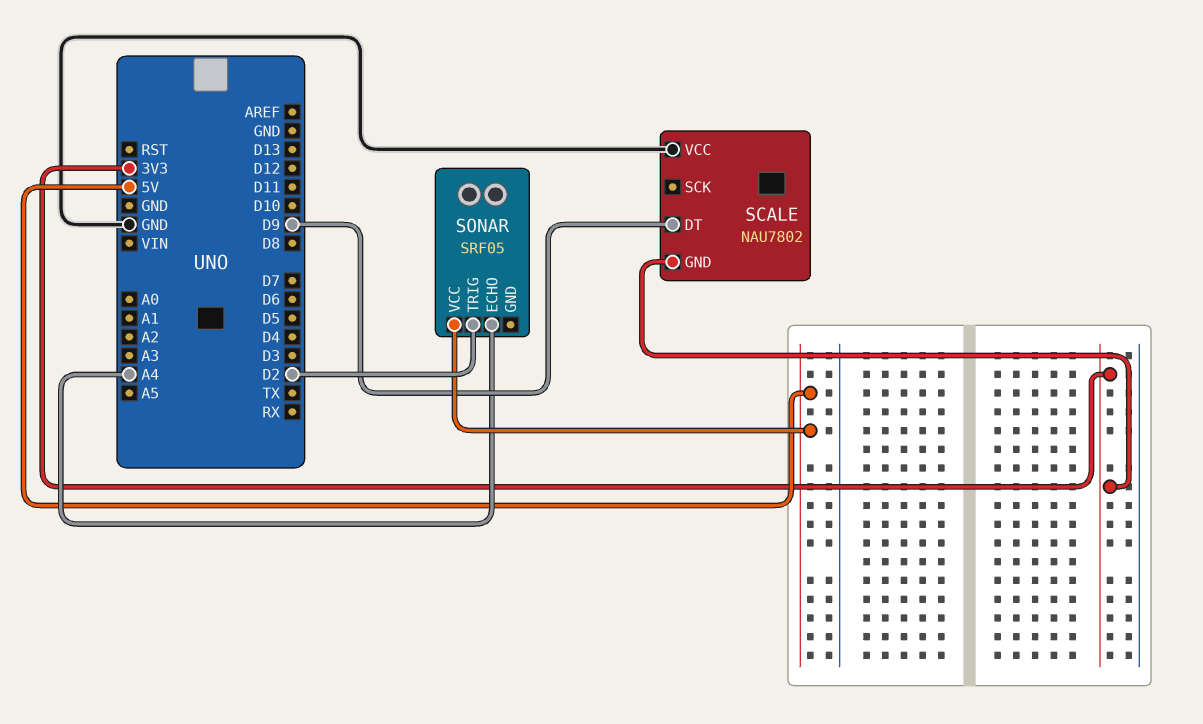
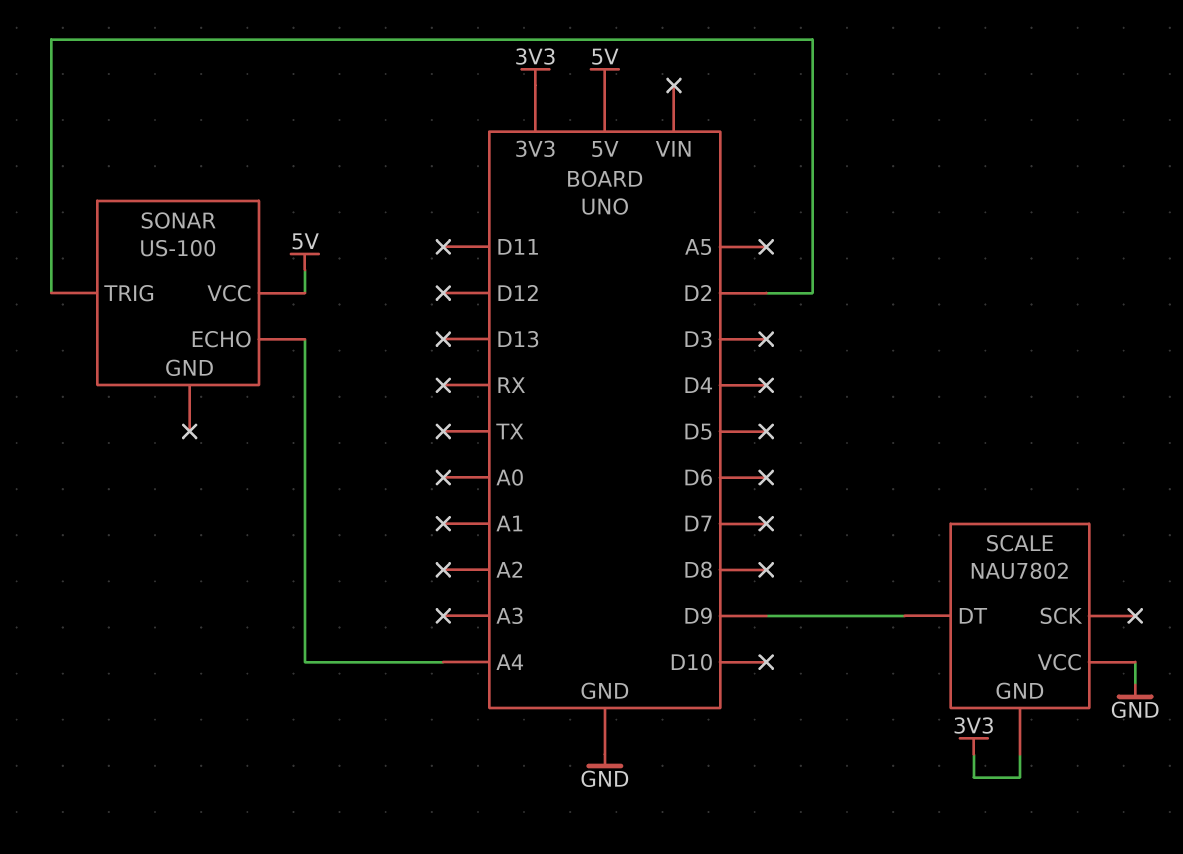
SONAR: SRF05 -> US-100

